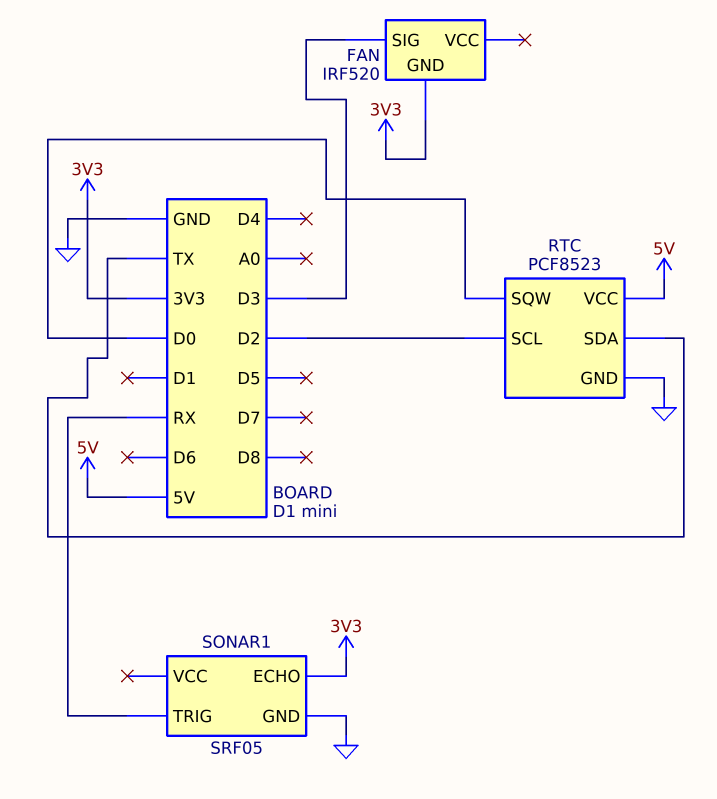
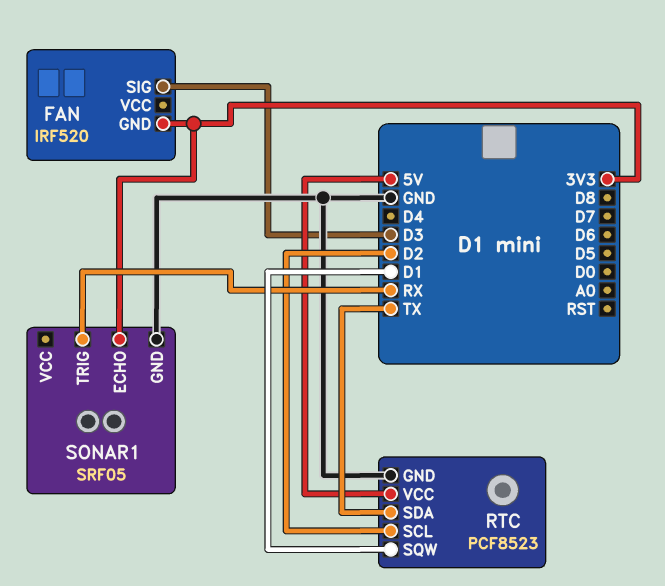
RTC pin SQW: D0 -> D1

